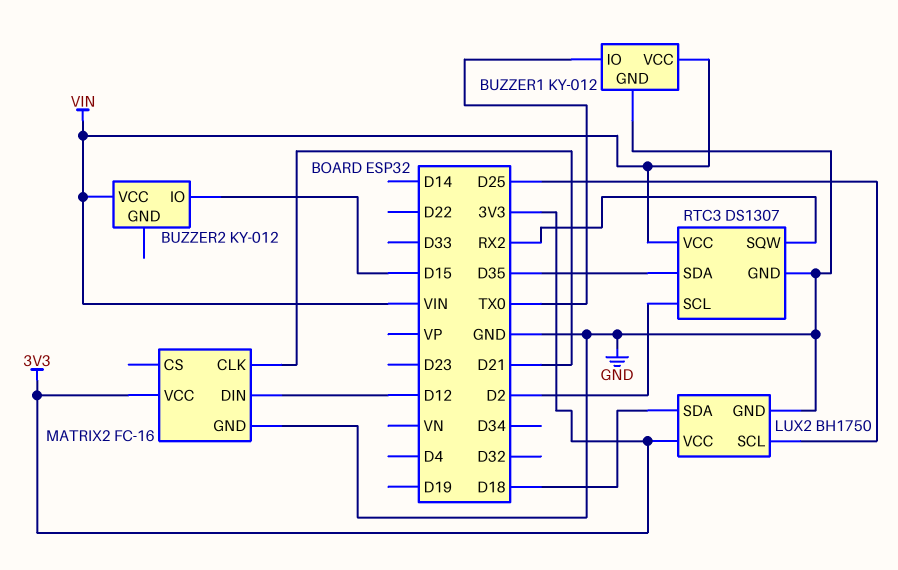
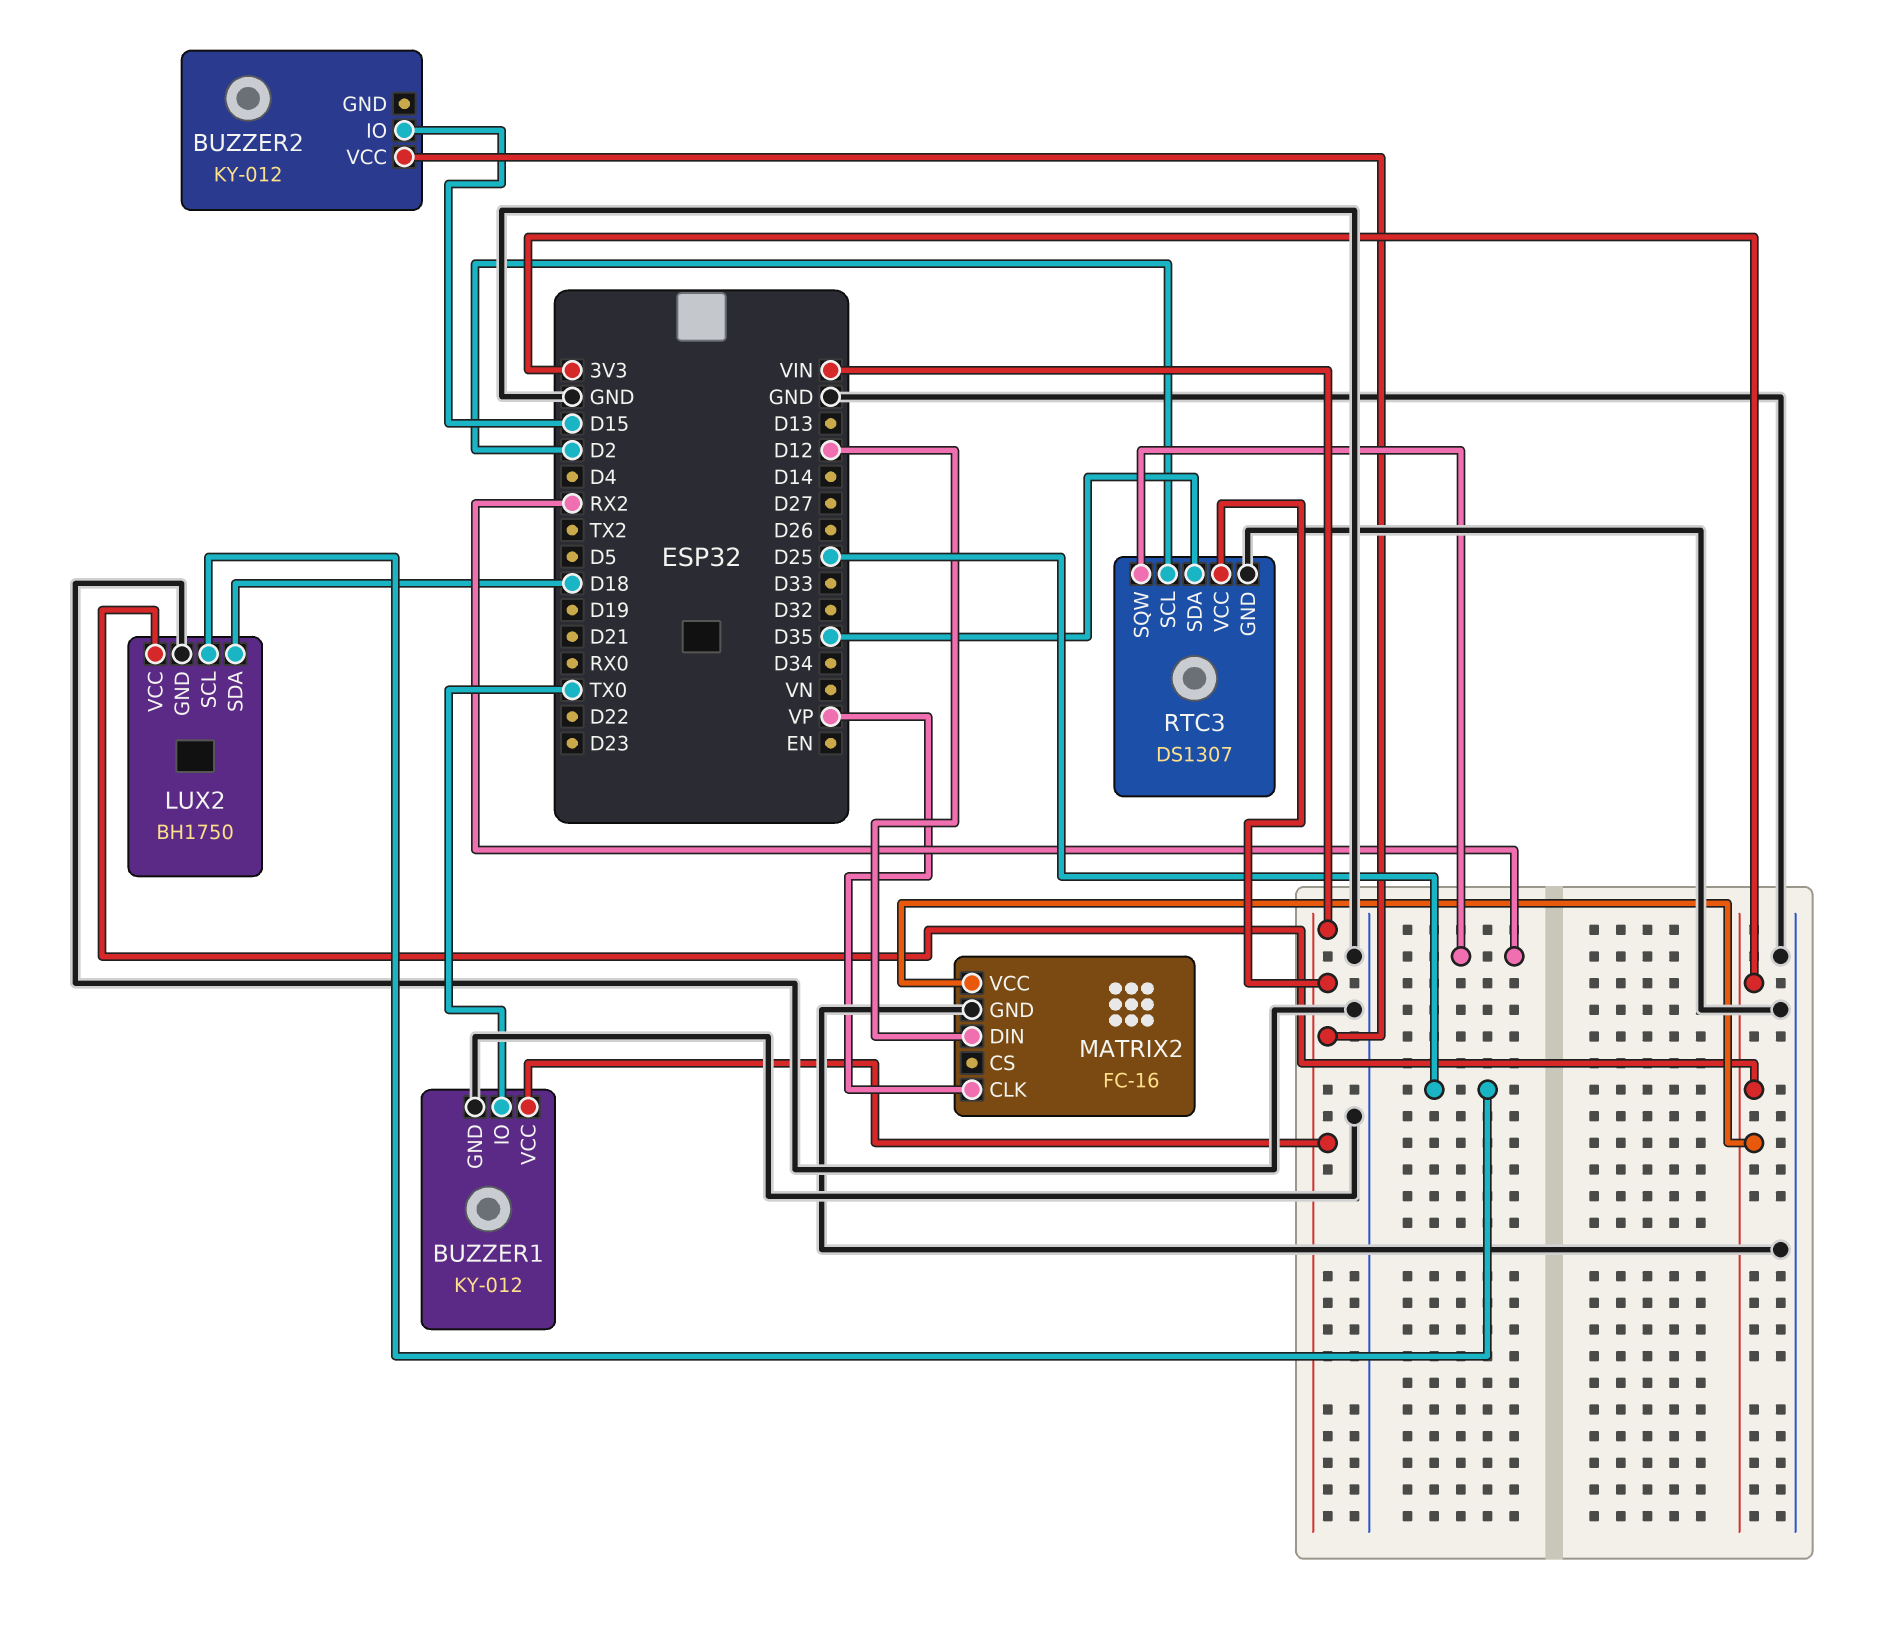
MATRIX2 pin CLK: D21 -> VP

